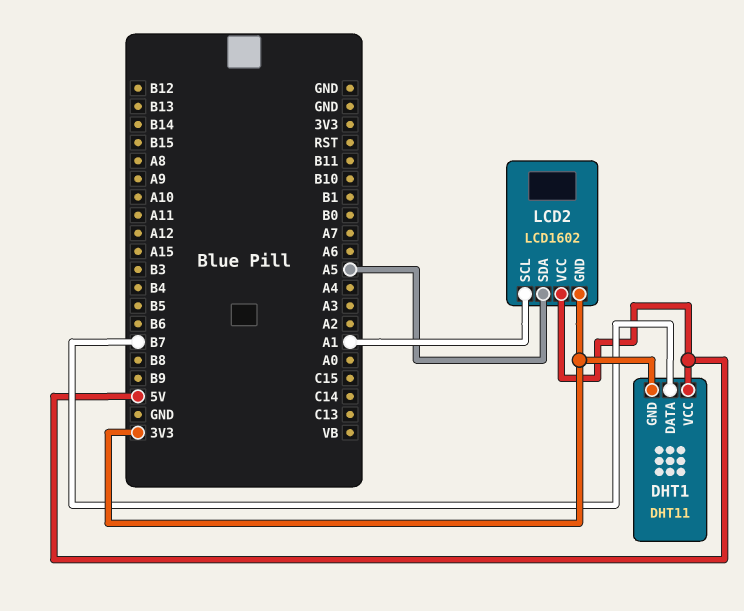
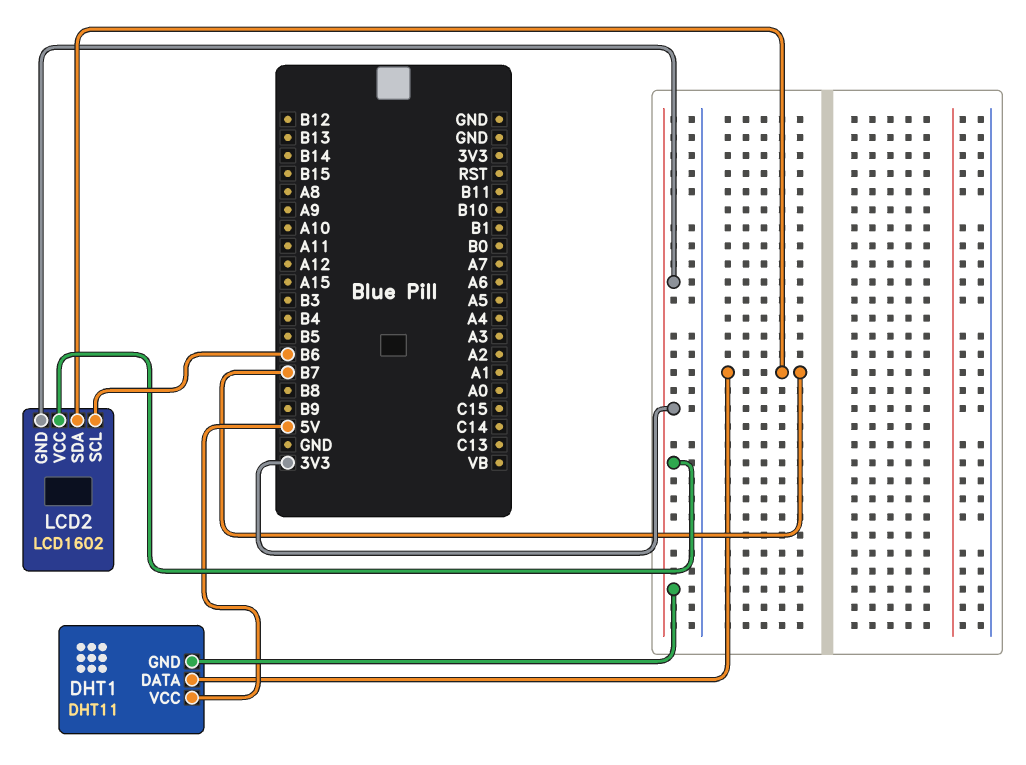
LCD2 pin SCL: A1 -> B6
LCD2 pin SDA: A5 -> B7
LCD2 pin VCC: 5V -> 3V3

